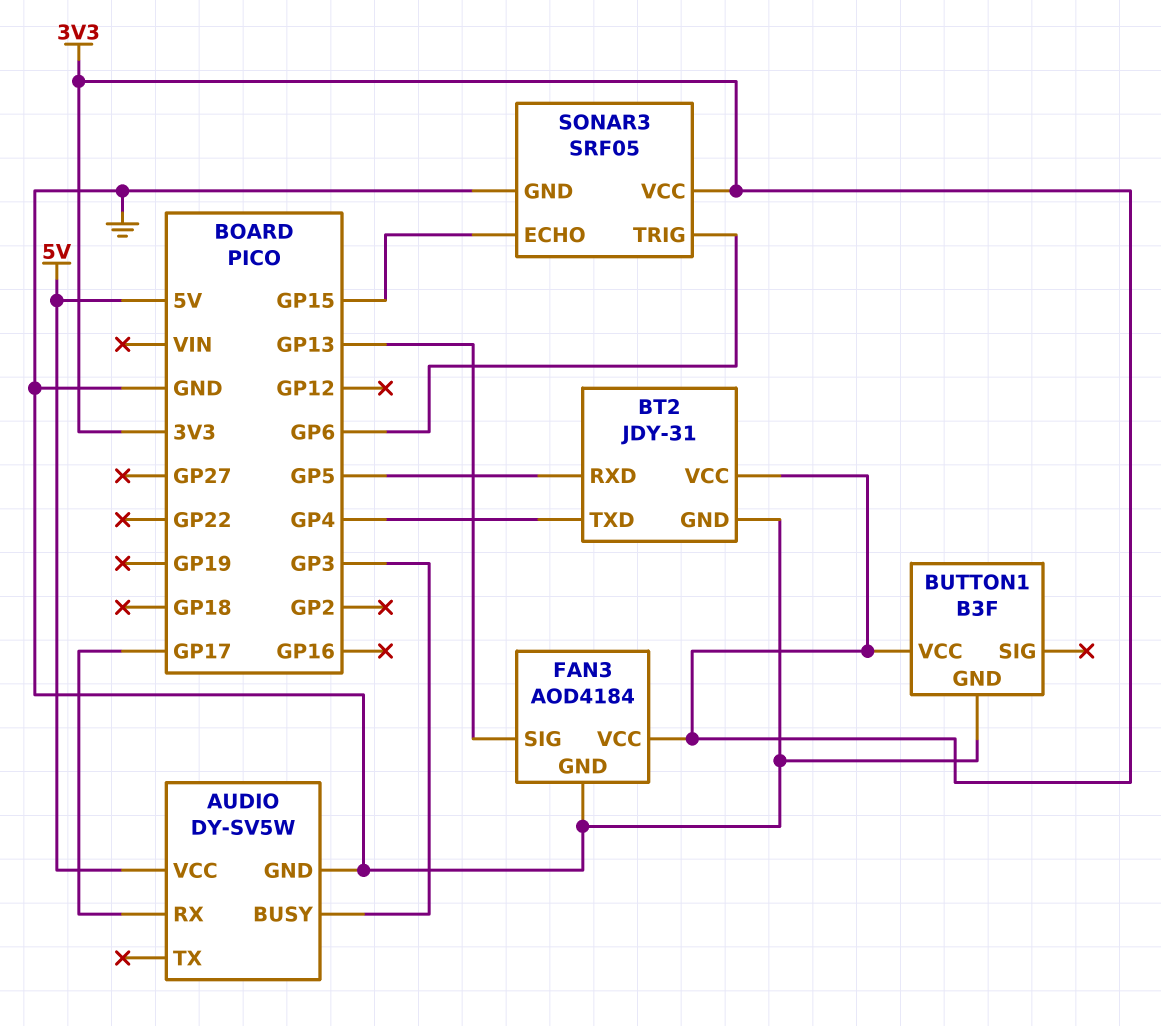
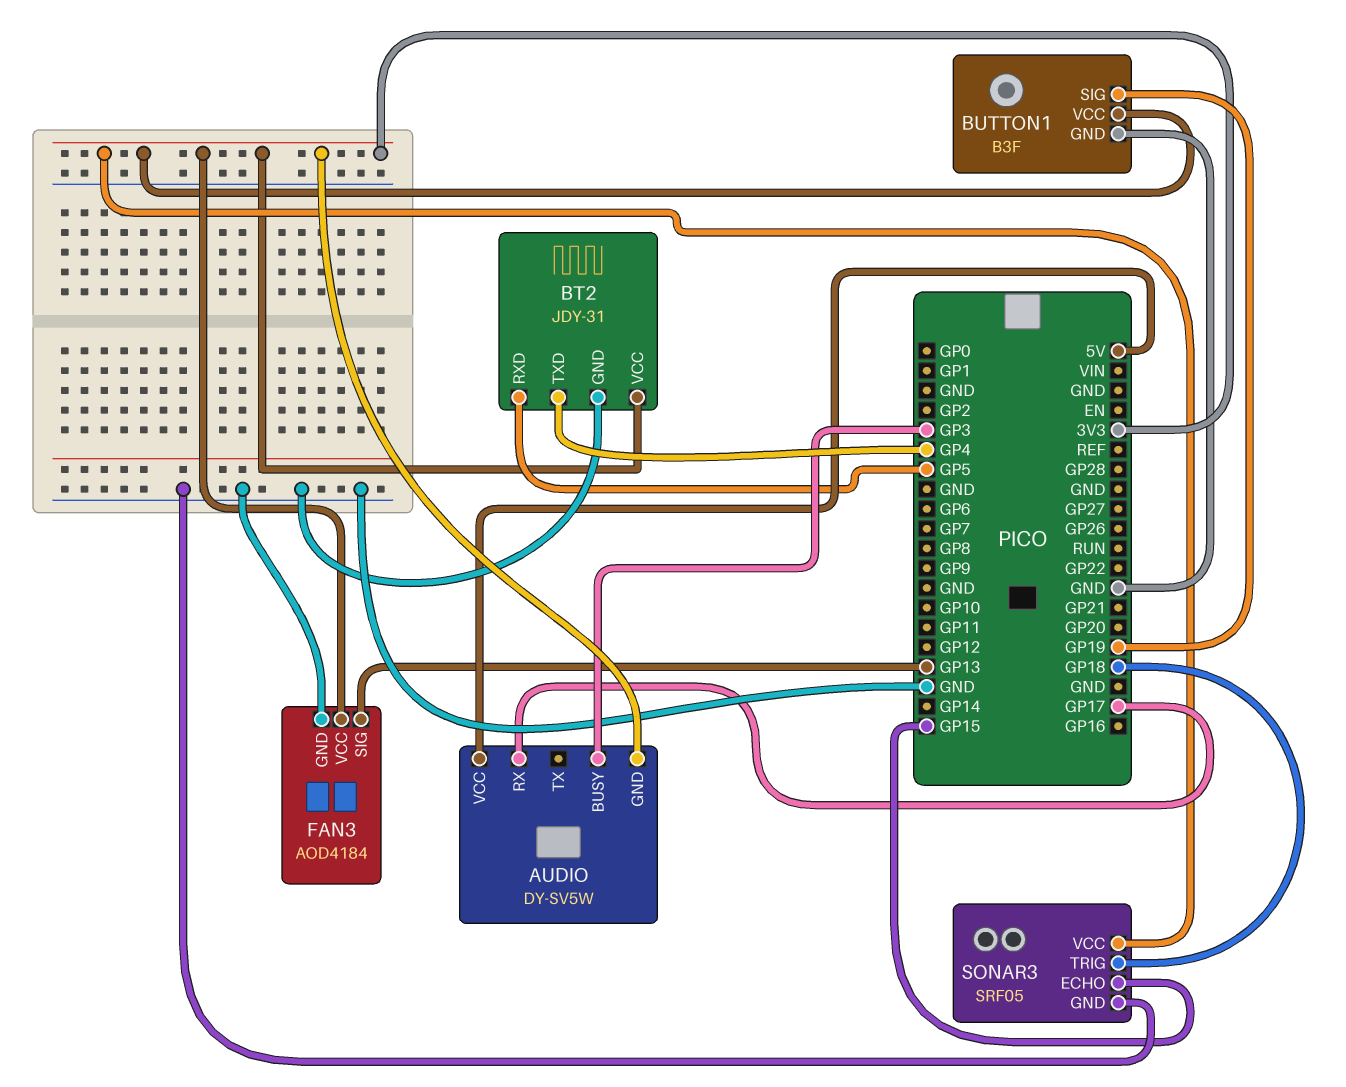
AUDIO pin GND: GND -> 3V3
BUTTON1 pin SIG: none -> GP19
SONAR3 pin TRIG: GP6 -> GP18

